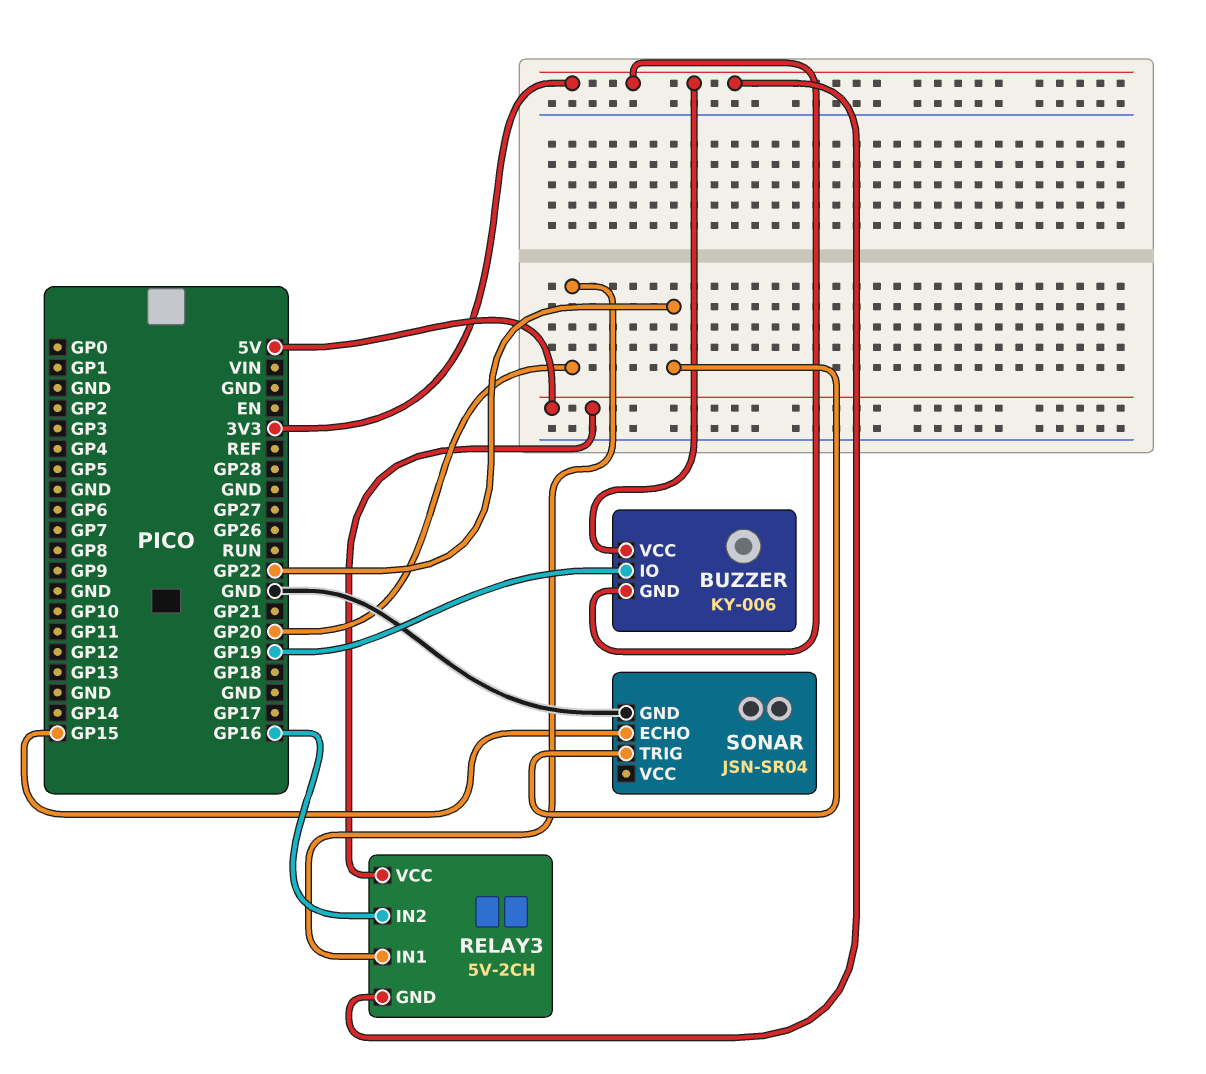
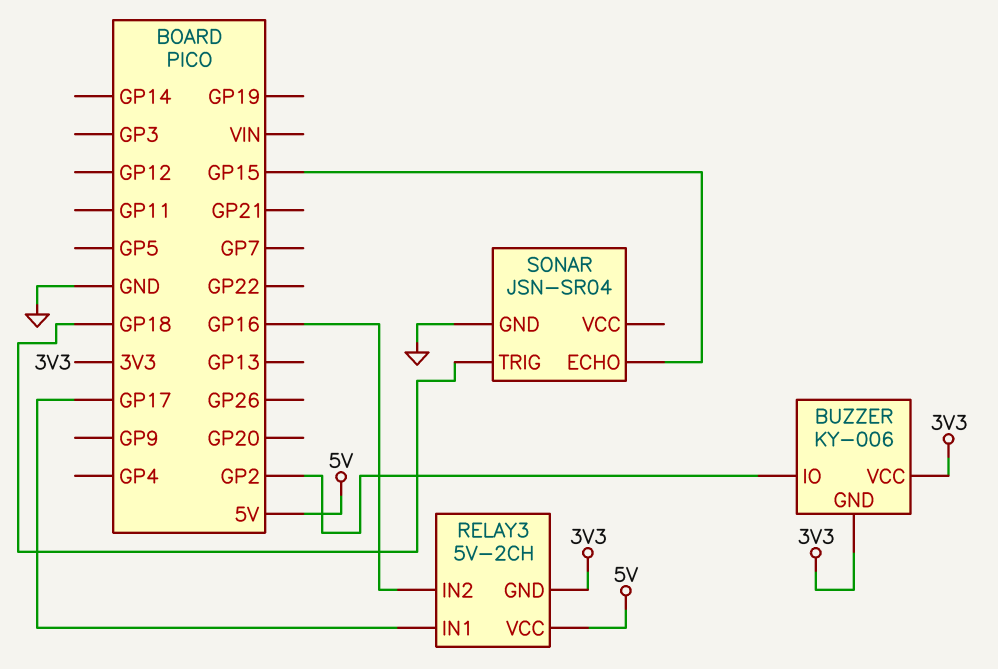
BUZZER pin IO: GP19 -> GP2
RELAY3 pin IN1: GP20 -> GP17
SONAR pin TRIG: GP22 -> GP18

